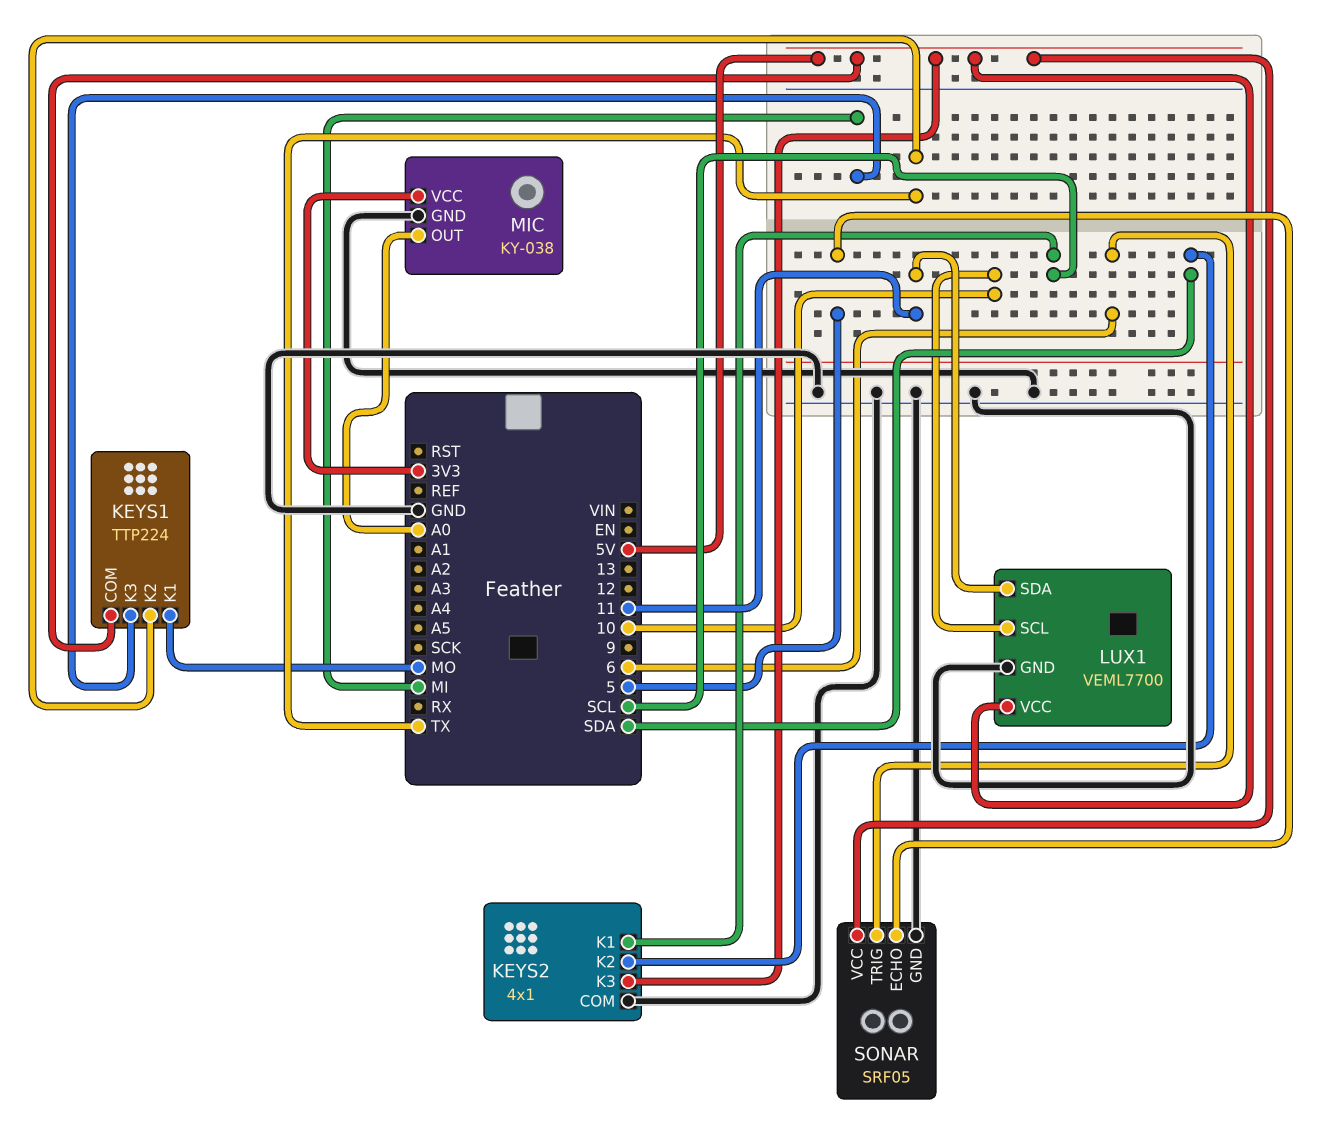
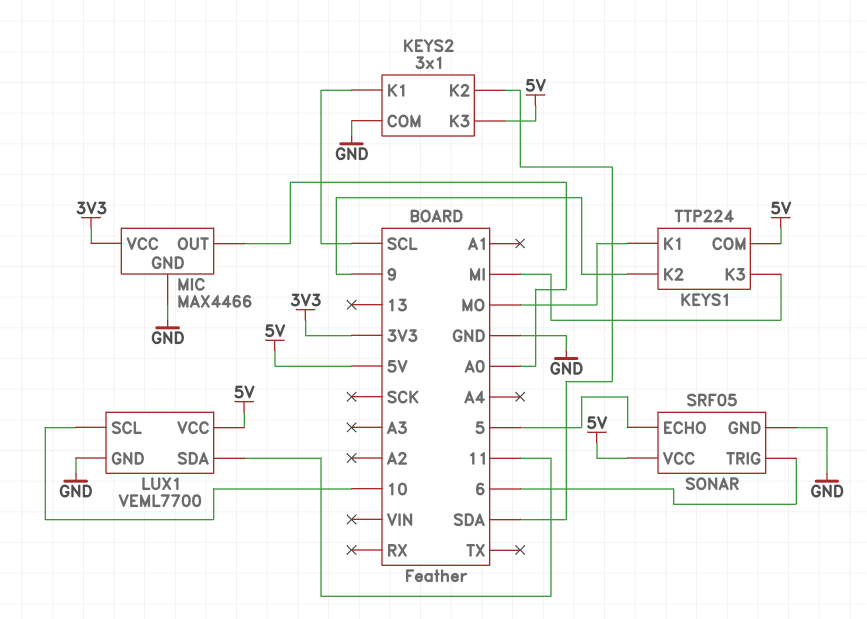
KEYS1 pin K2: TX -> 9
KEYS2: 4x1 -> 3x1
MIC: KY-038 -> MAX4466

